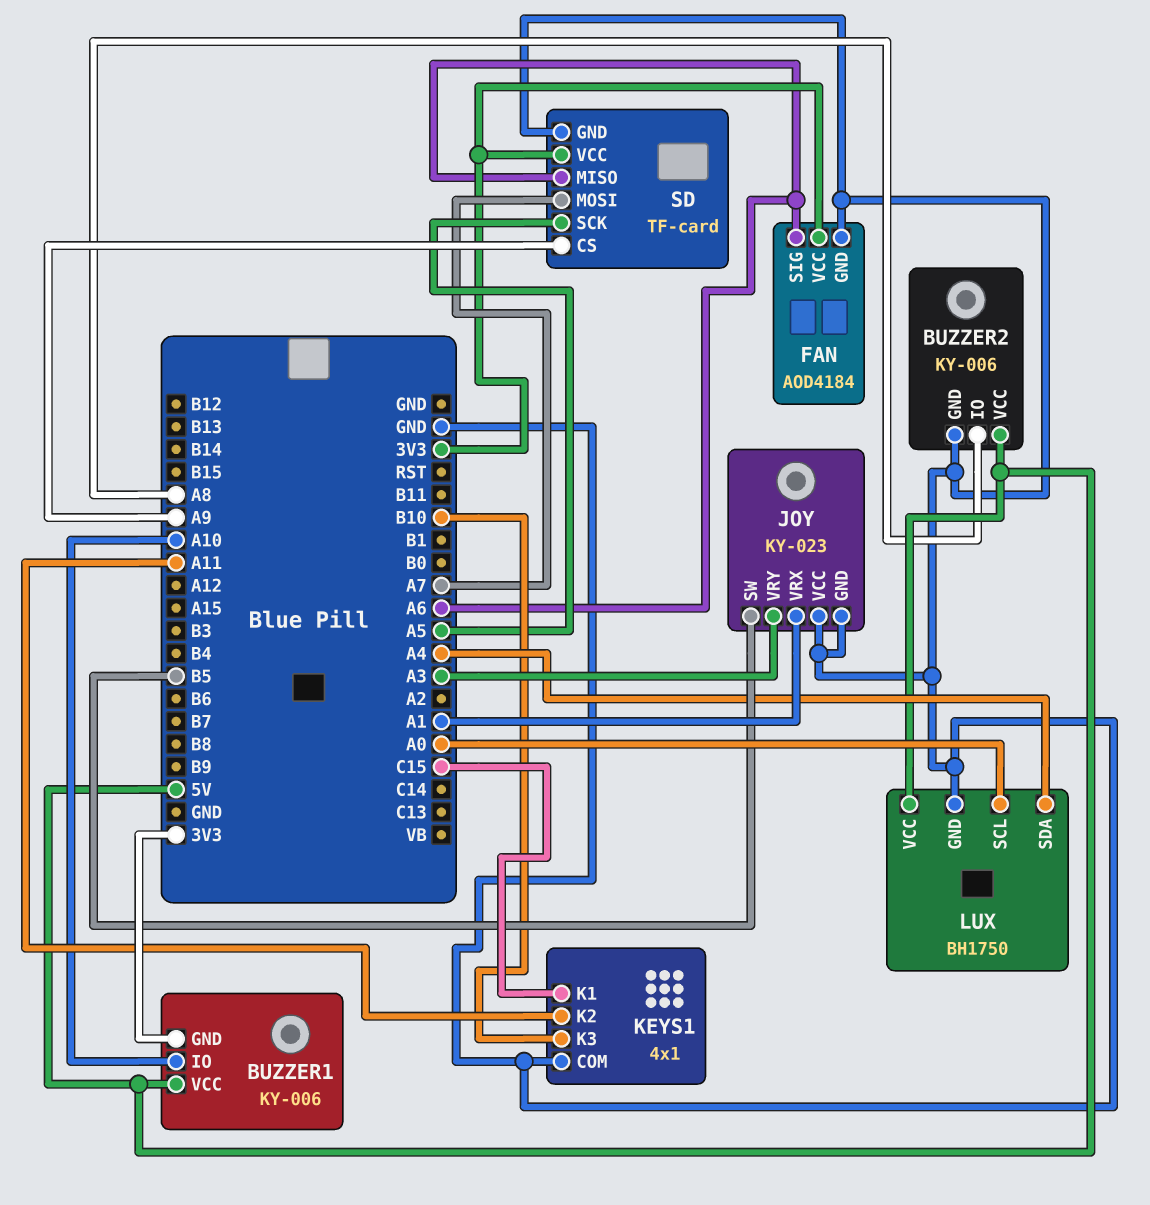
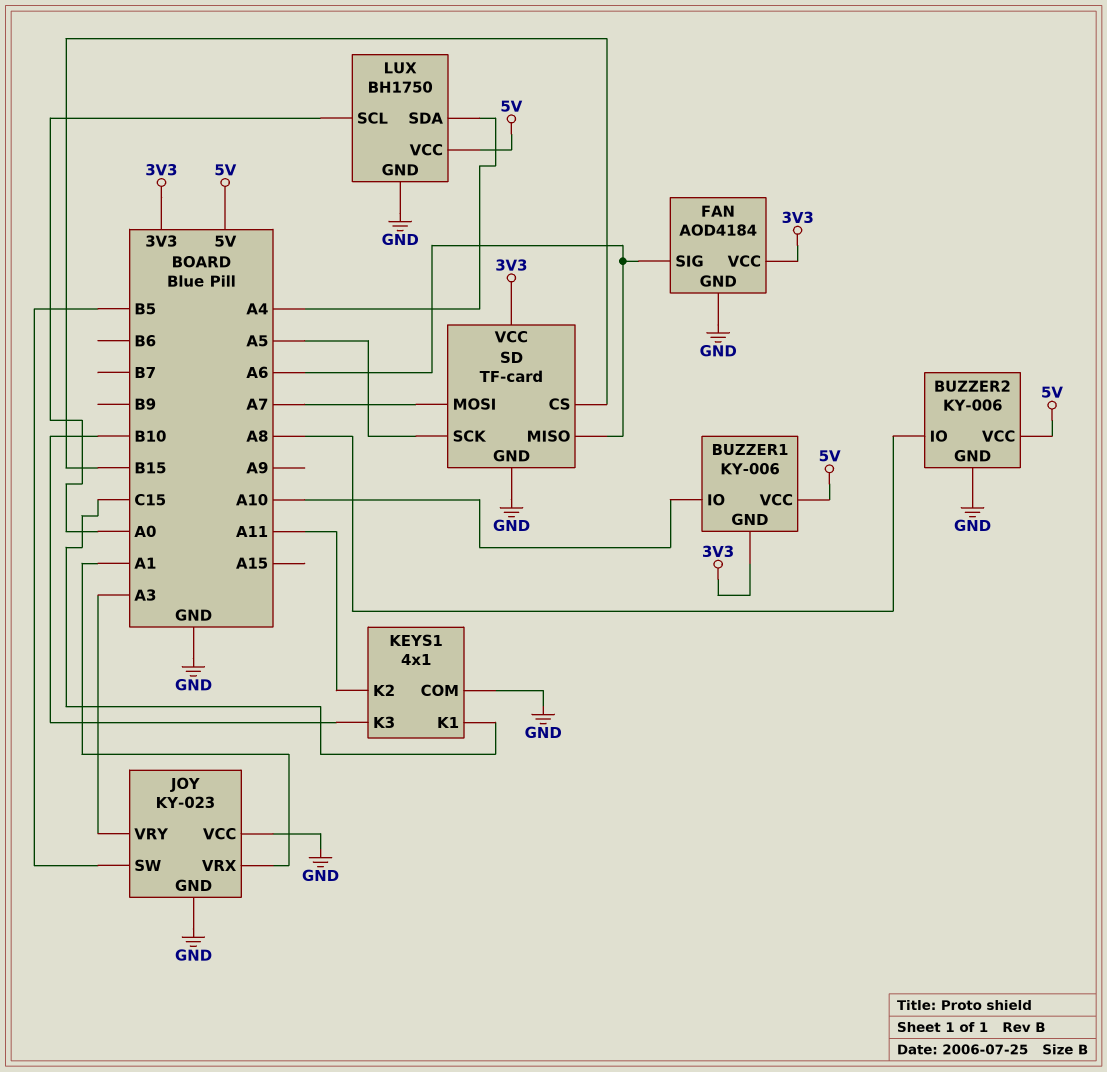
SD pin CS: A9 -> B15

